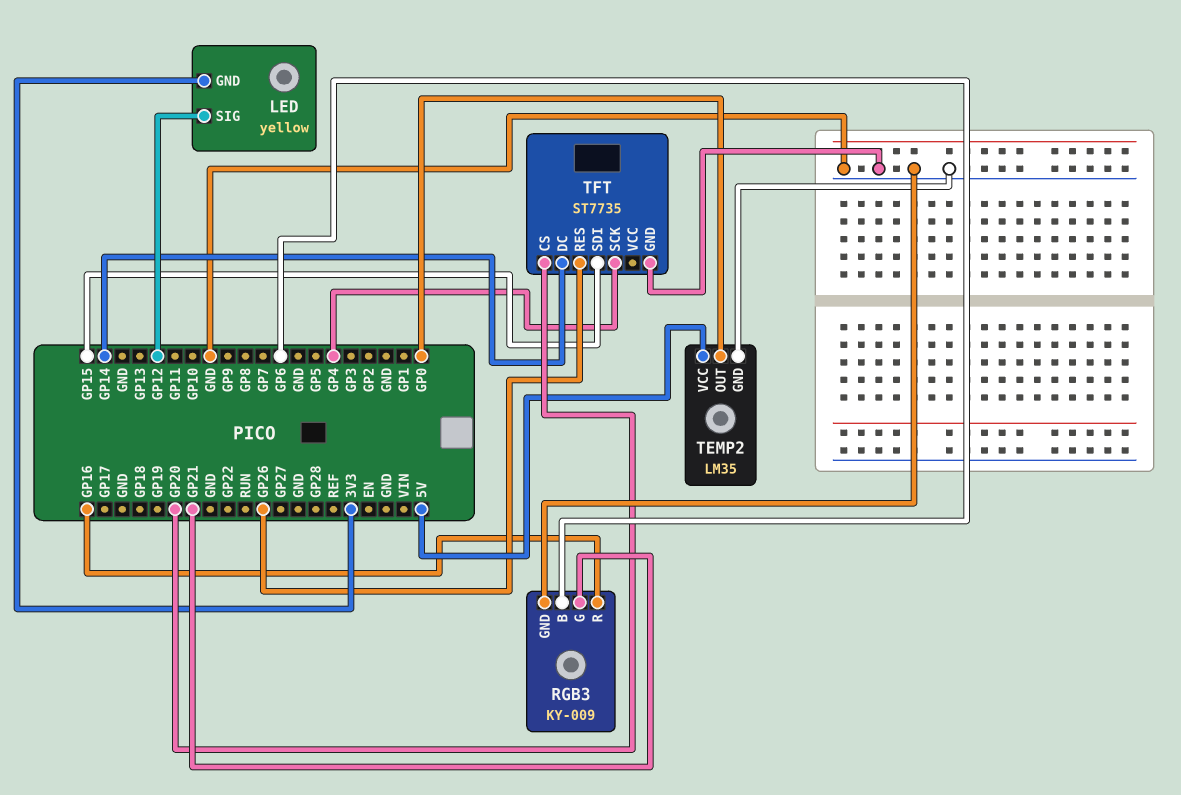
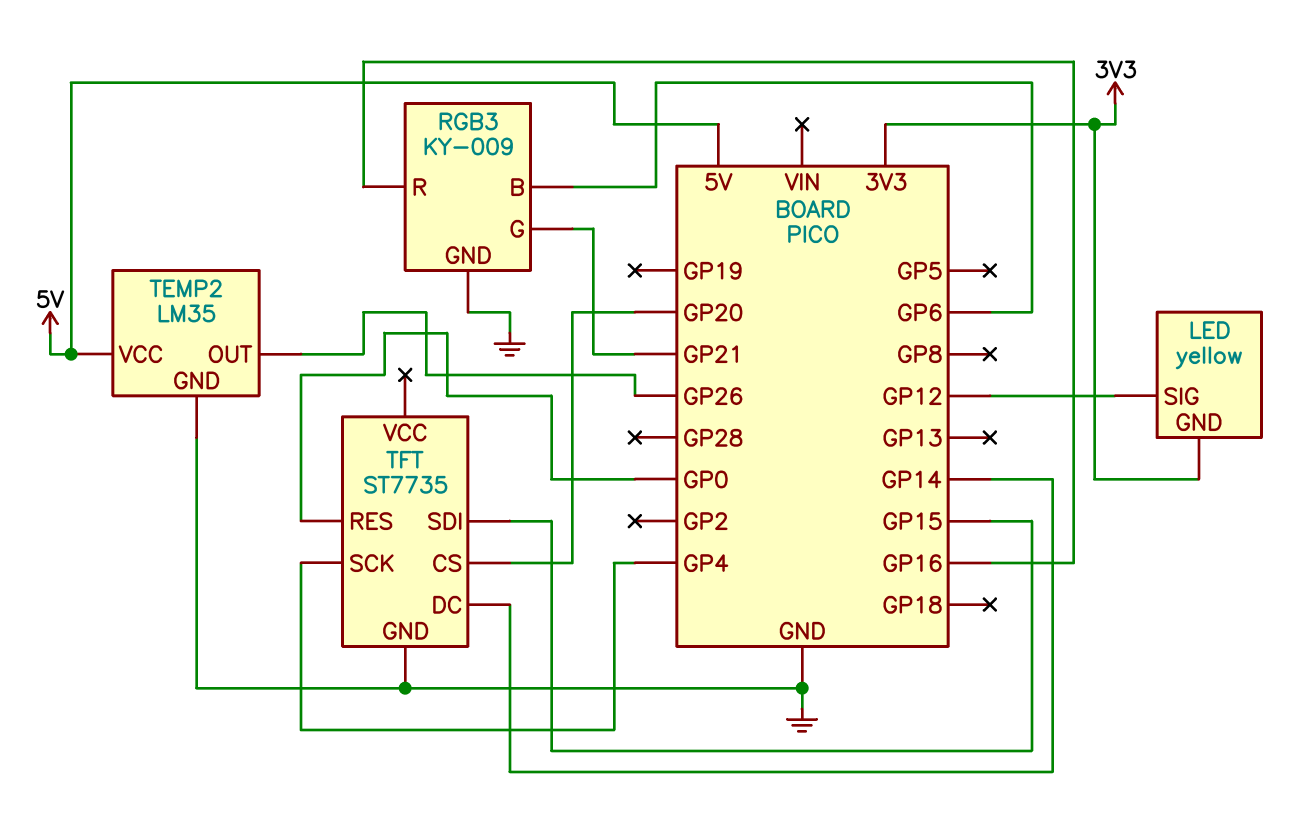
TEMP2 pin OUT: GP0 -> GP26
TFT pin RES: GP26 -> GP0

